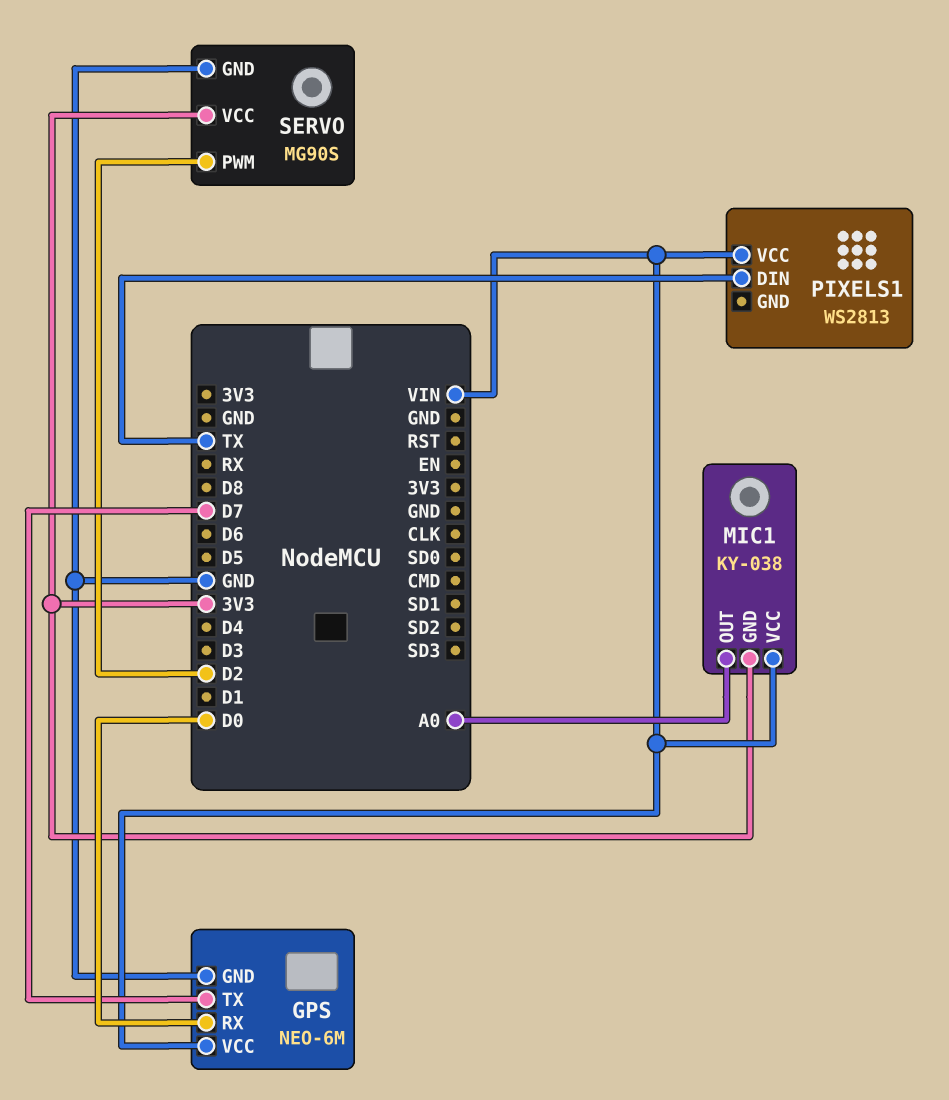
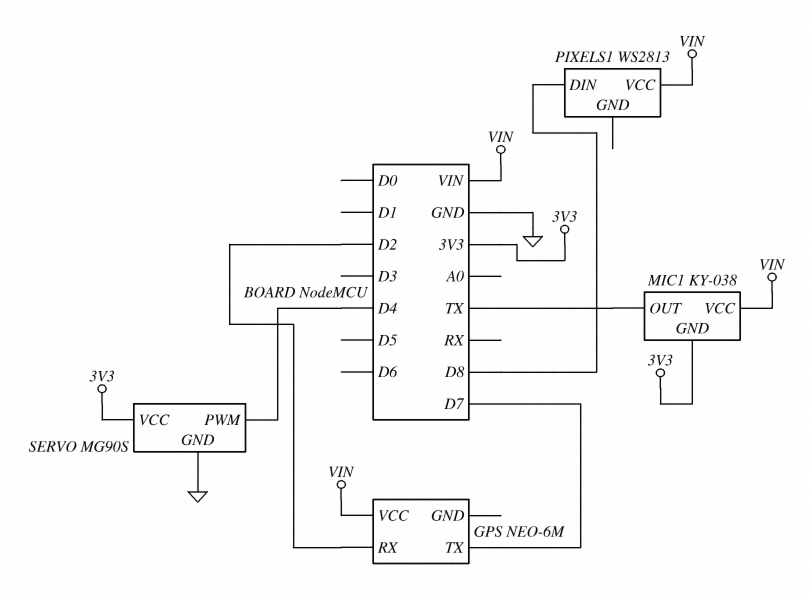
GPS pin GND: GND -> none
GPS pin RX: D0 -> D2
MIC1 pin OUT: A0 -> TX
PIXELS1 pin DIN: TX -> D8
SERVO pin PWM: D2 -> D4

